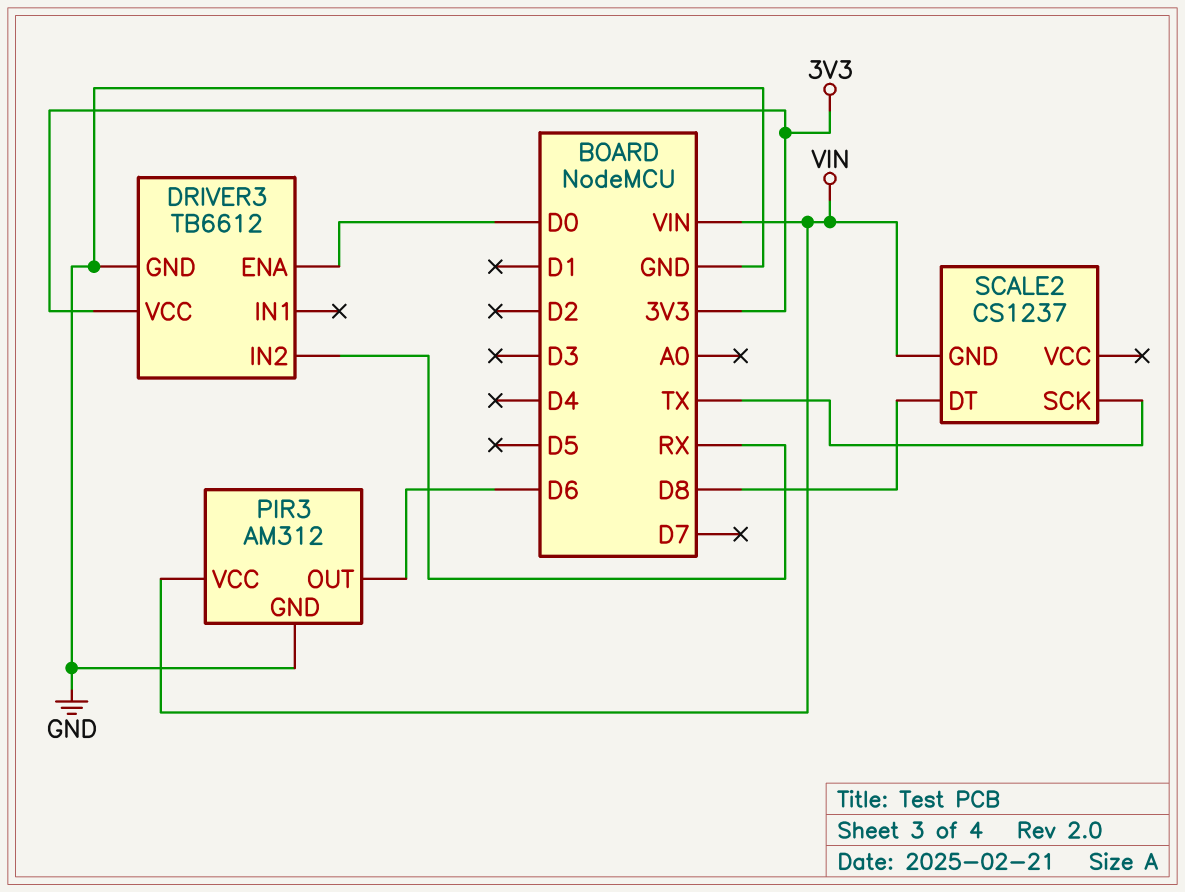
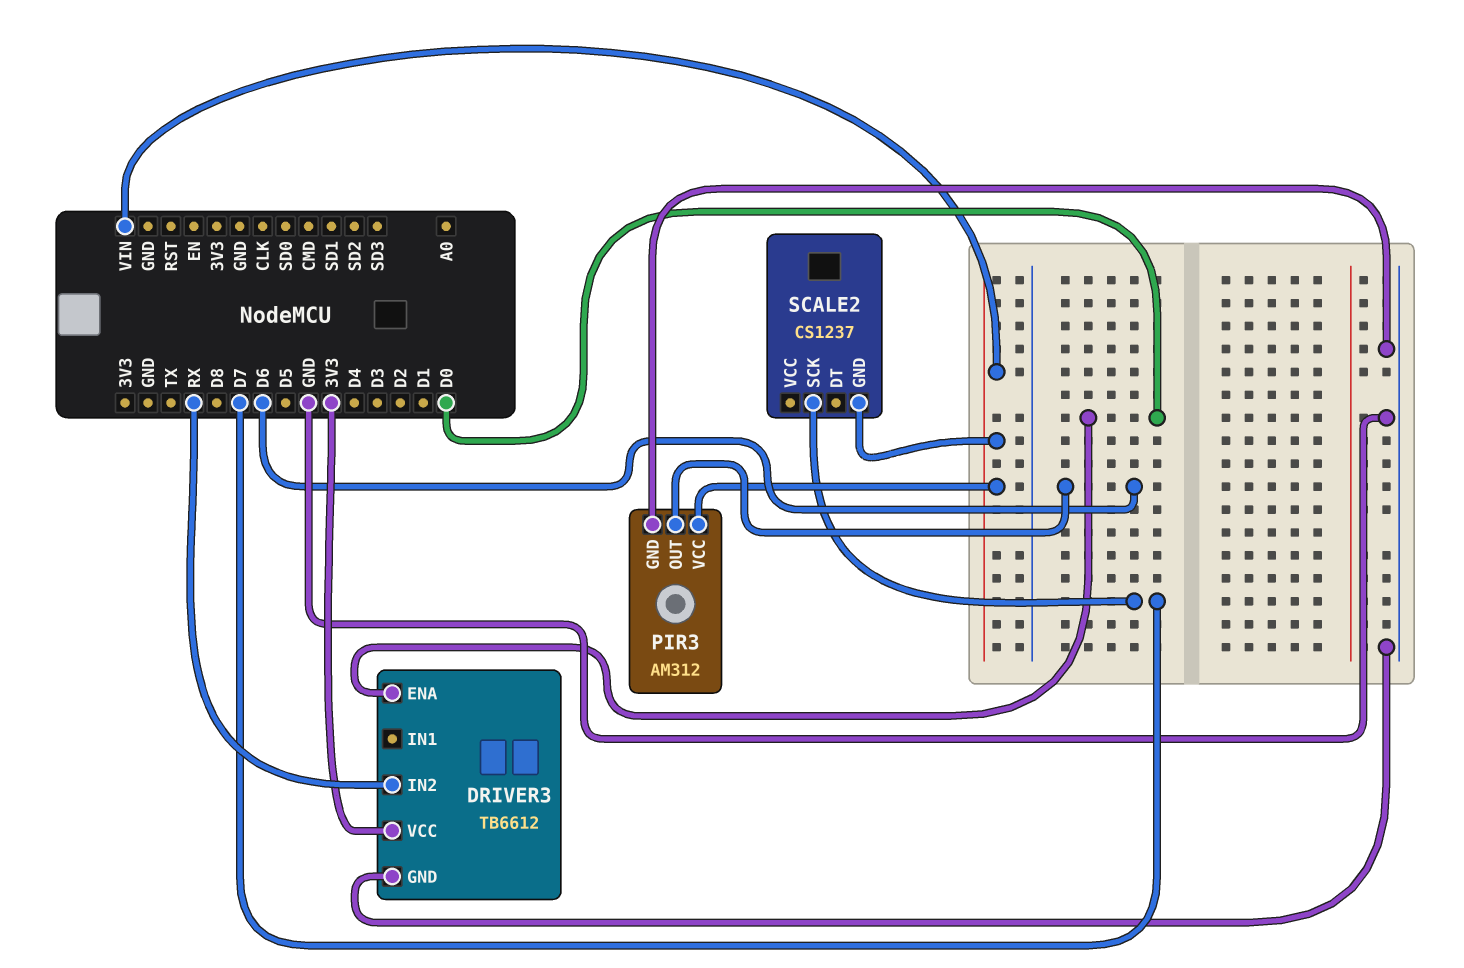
SCALE2 pin DT: D8 -> none
SCALE2 pin SCK: TX -> D7

